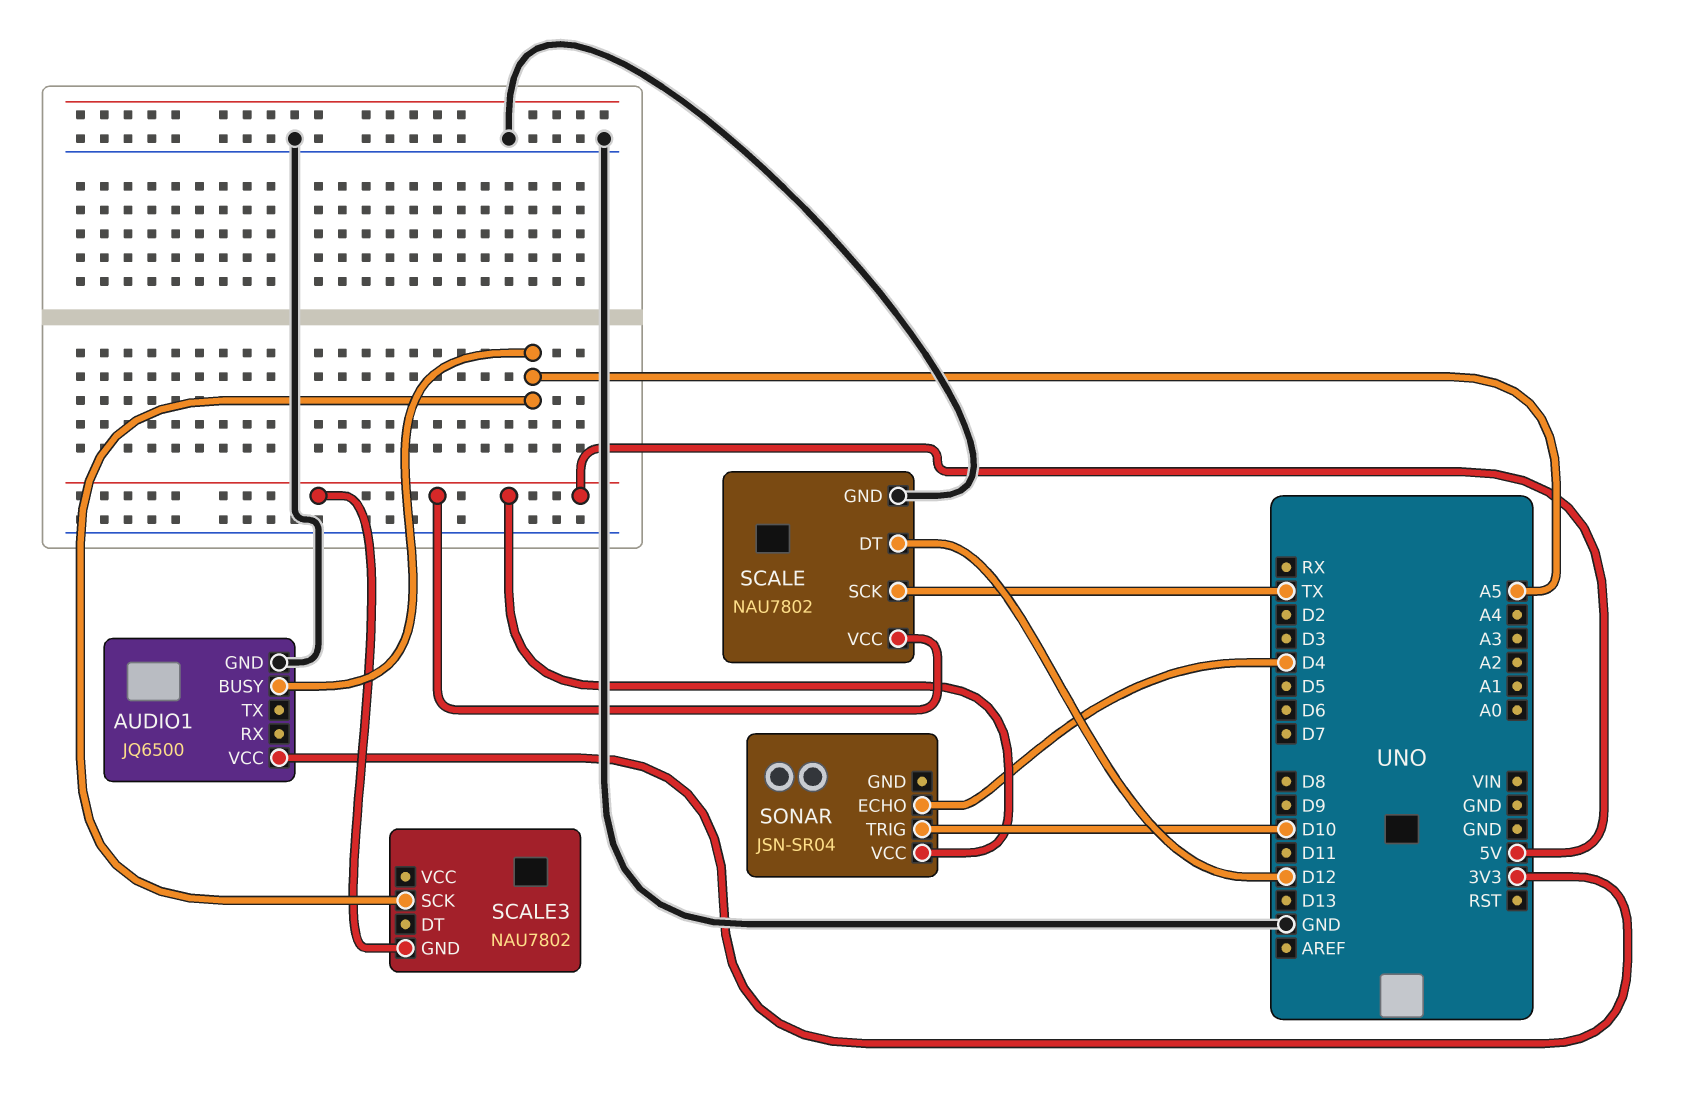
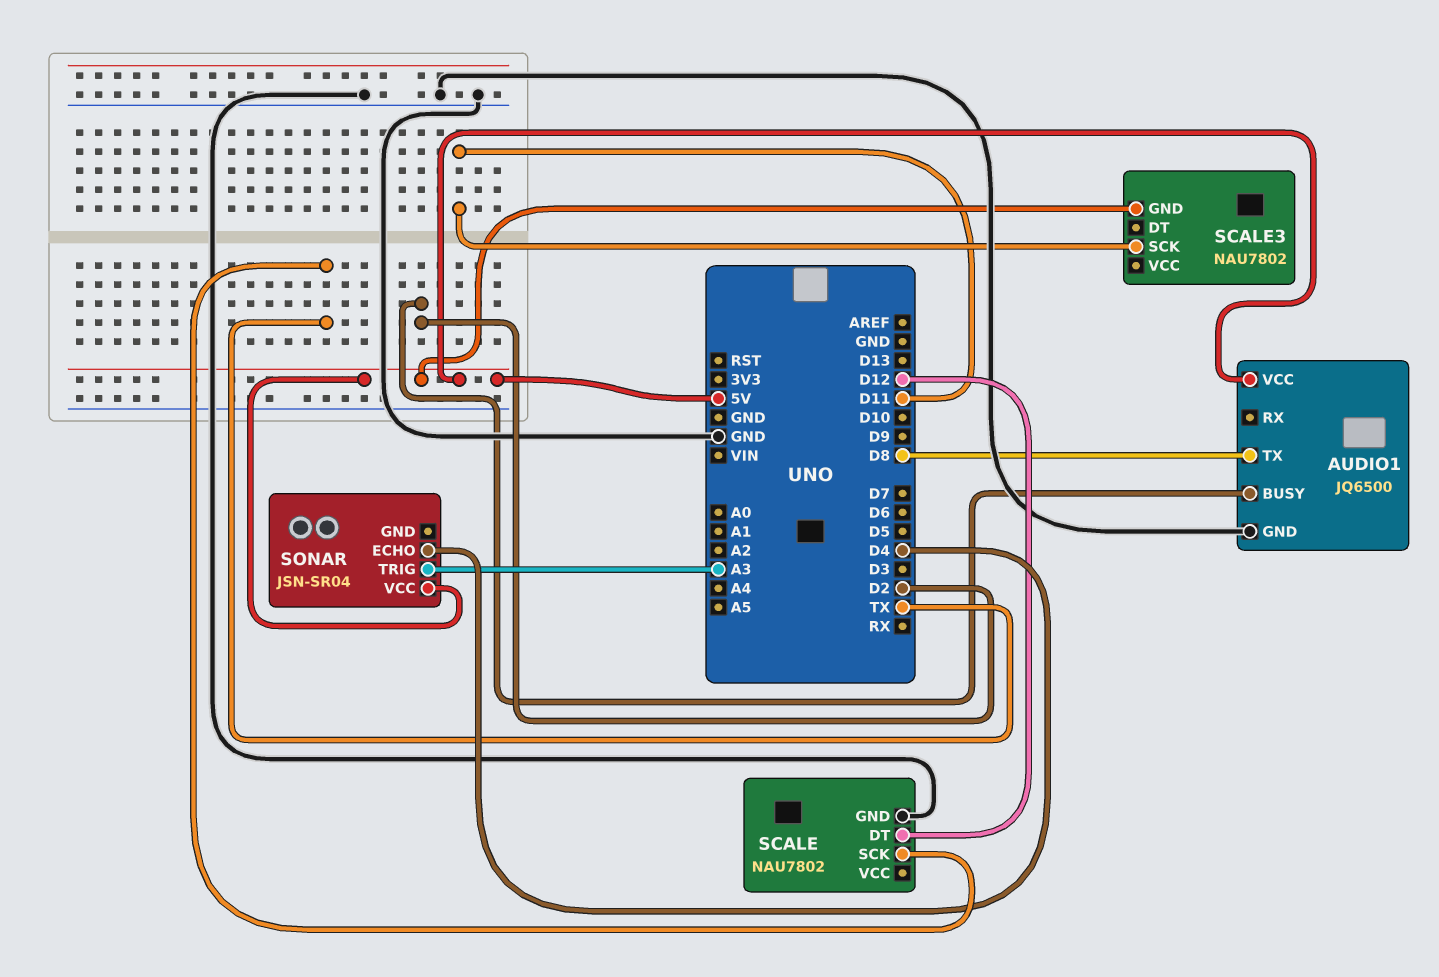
AUDIO1 pin BUSY: A5 -> D2
AUDIO1 pin TX: none -> D8
AUDIO1 pin VCC: 3V3 -> 5V
SCALE pin VCC: 5V -> none
SCALE3 pin SCK: A5 -> D11
SONAR pin TRIG: D10 -> A3

